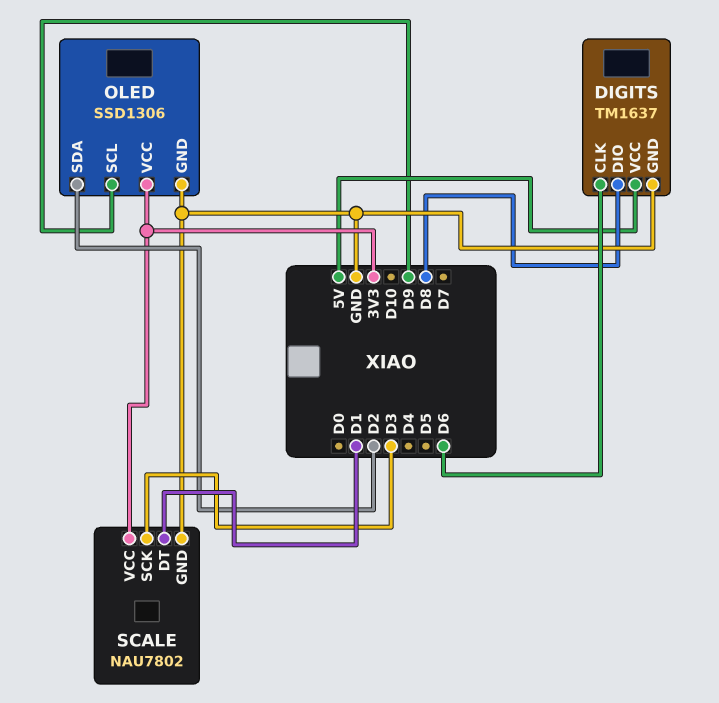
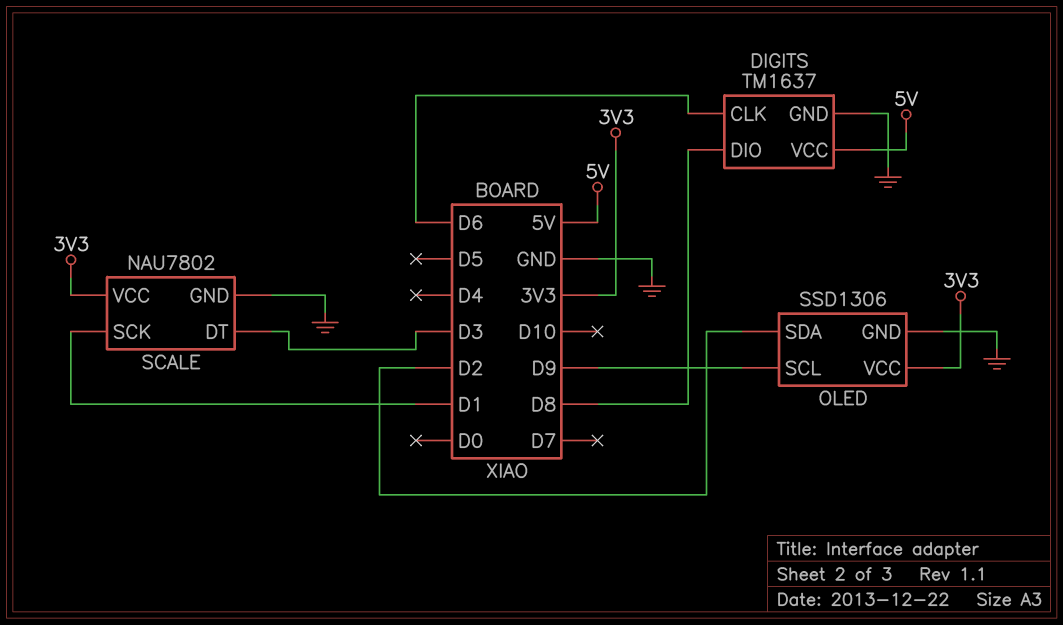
SCALE pin DT: D1 -> D3
SCALE pin SCK: D3 -> D1

